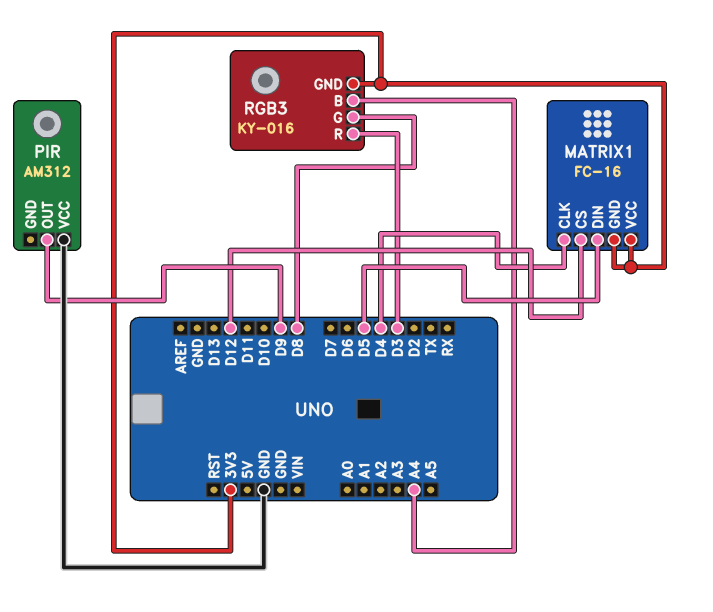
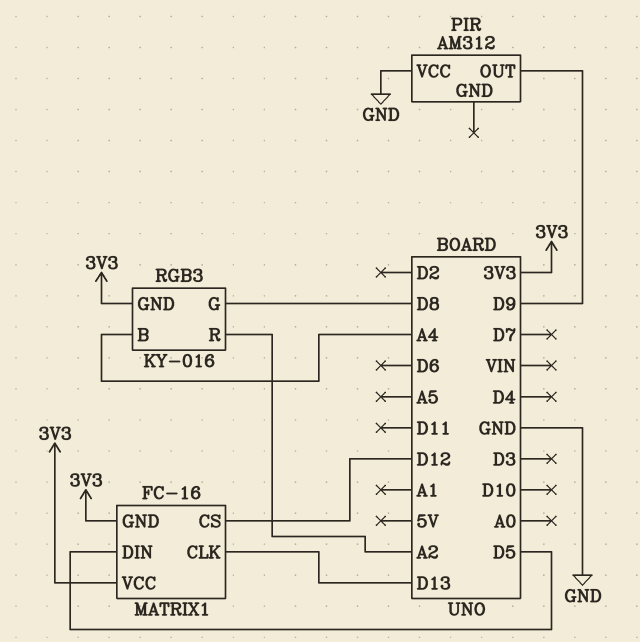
MATRIX1 pin CLK: D4 -> D13
RGB3 pin R: D3 -> A2

